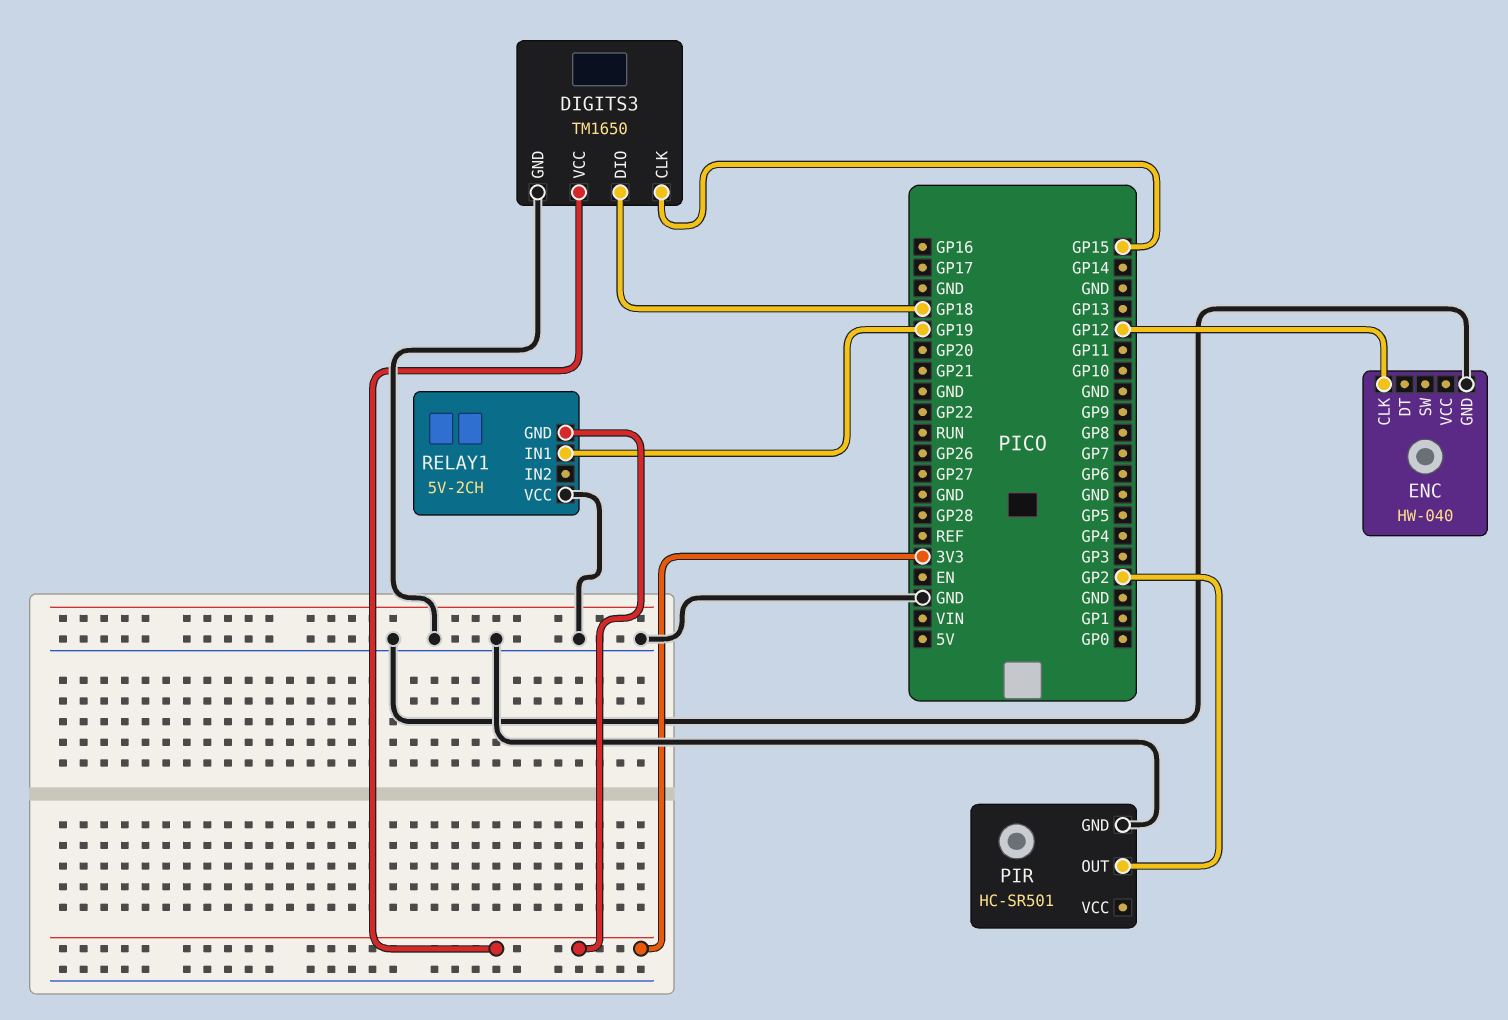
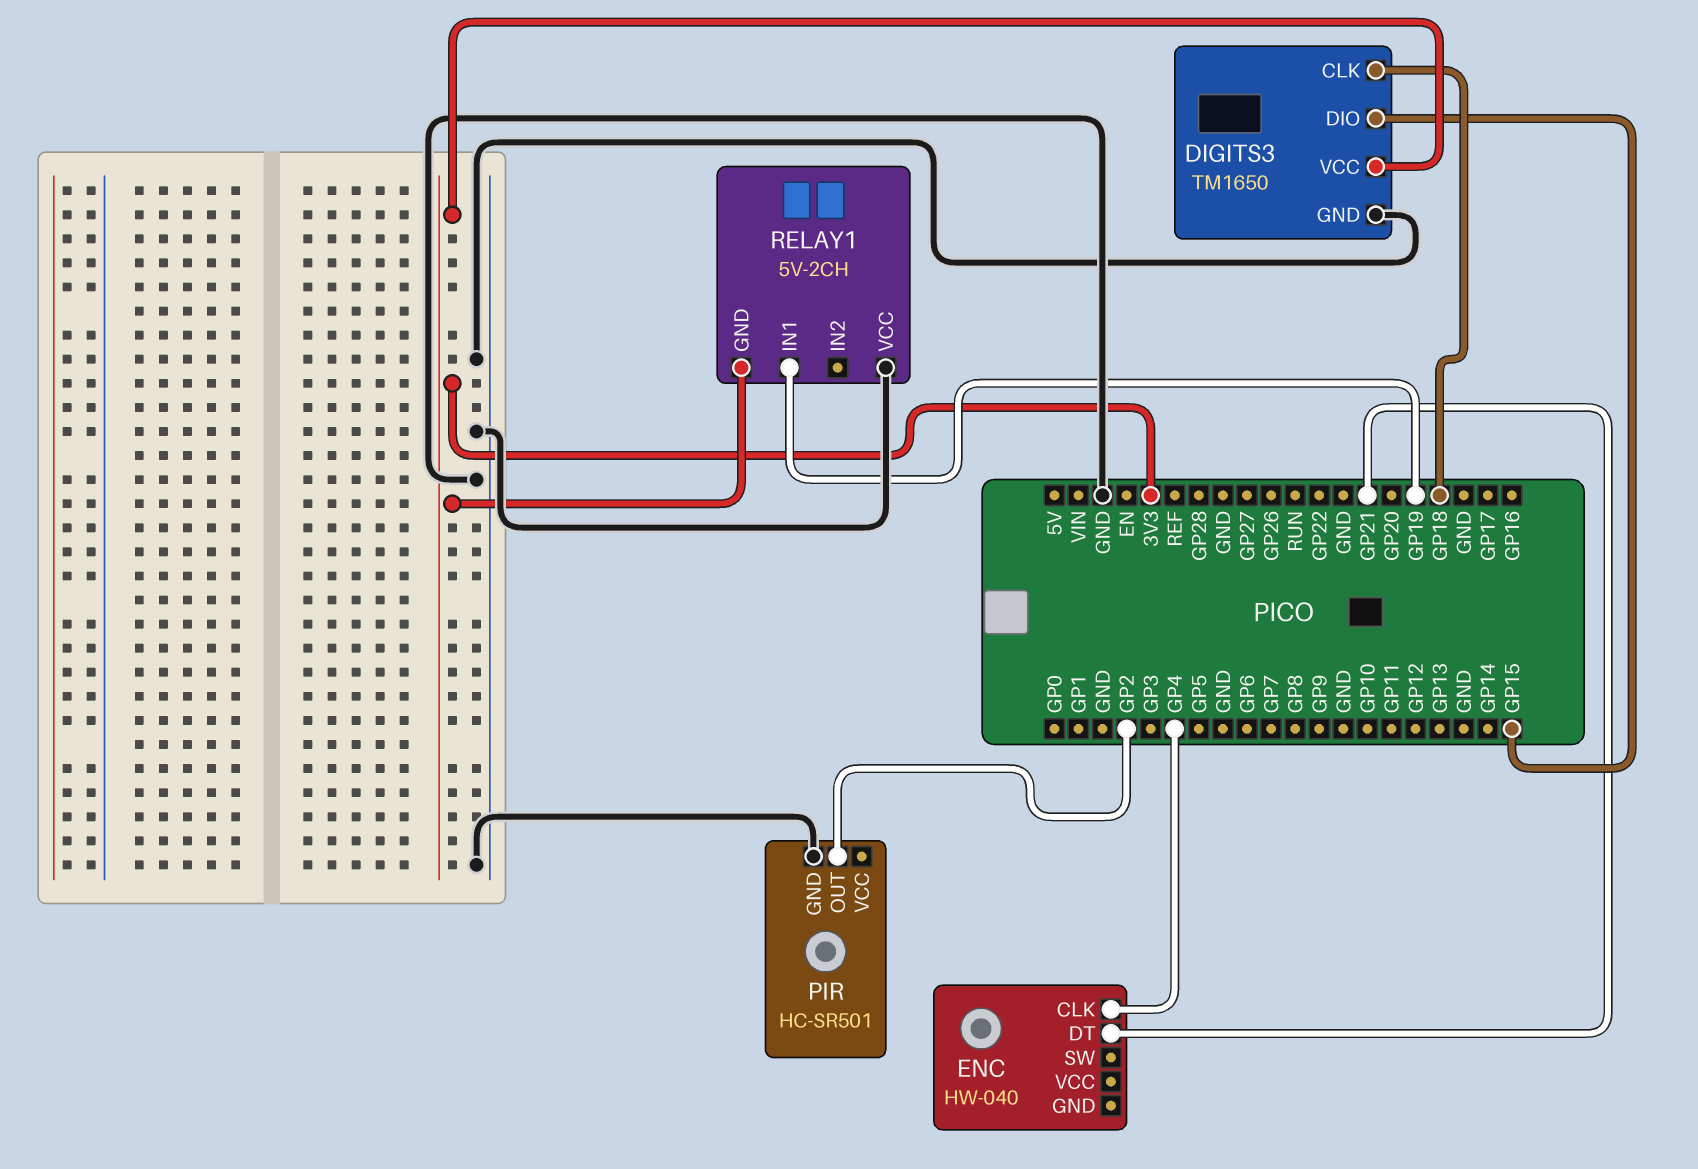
DIGITS3 pin CLK: GP15 -> GP18
DIGITS3 pin DIO: GP18 -> GP15
ENC pin CLK: GP12 -> GP4
ENC pin DT: none -> GP21
ENC pin GND: GND -> none

